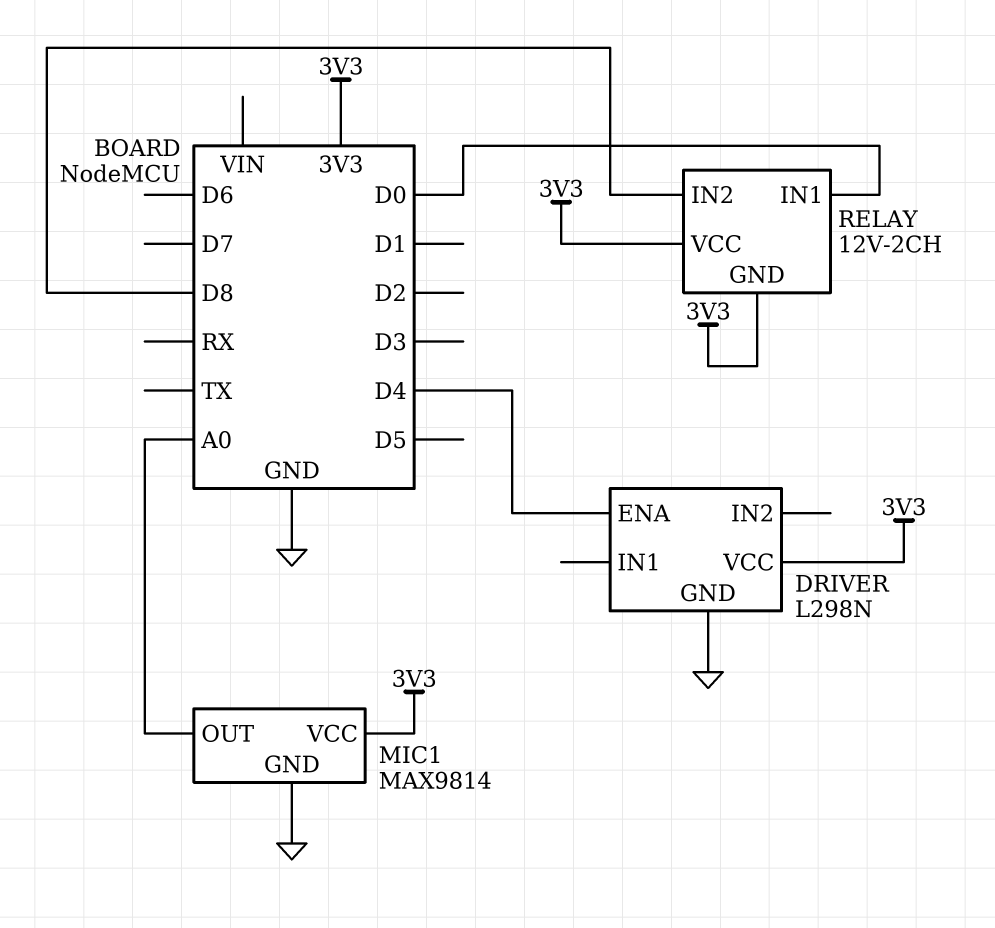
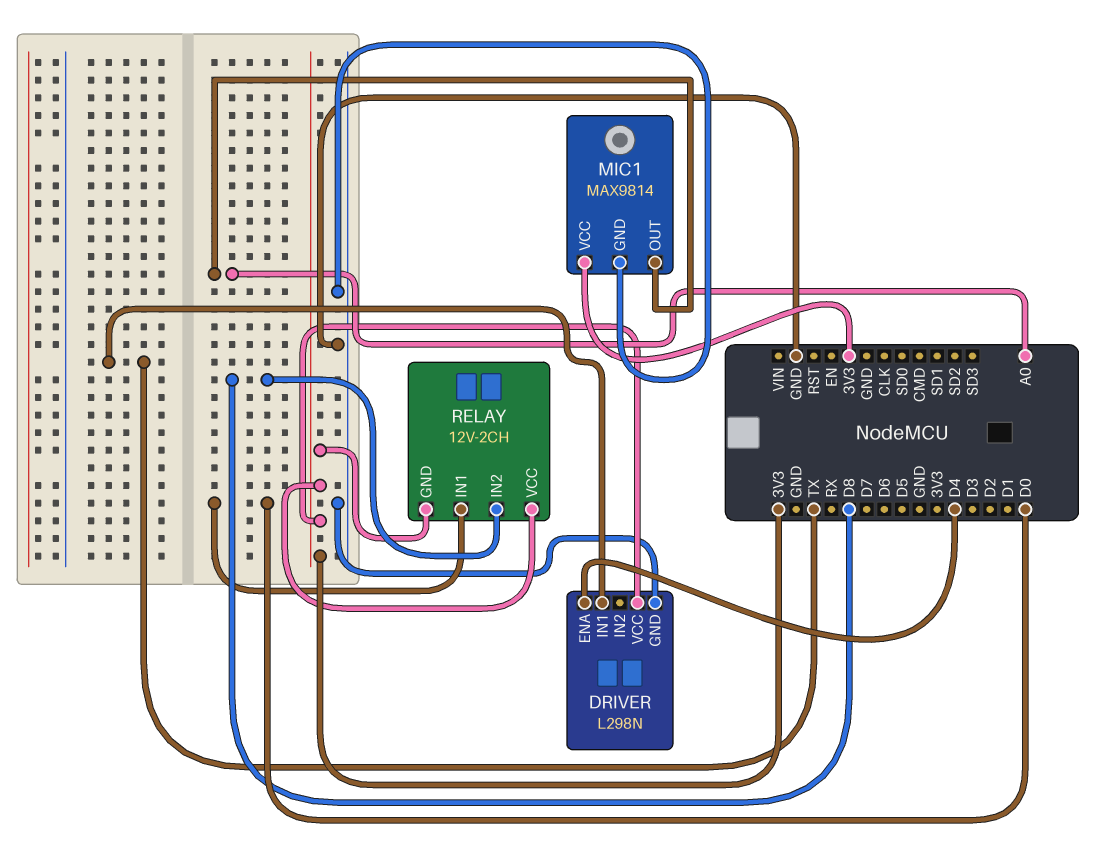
DRIVER pin IN1: none -> TX

